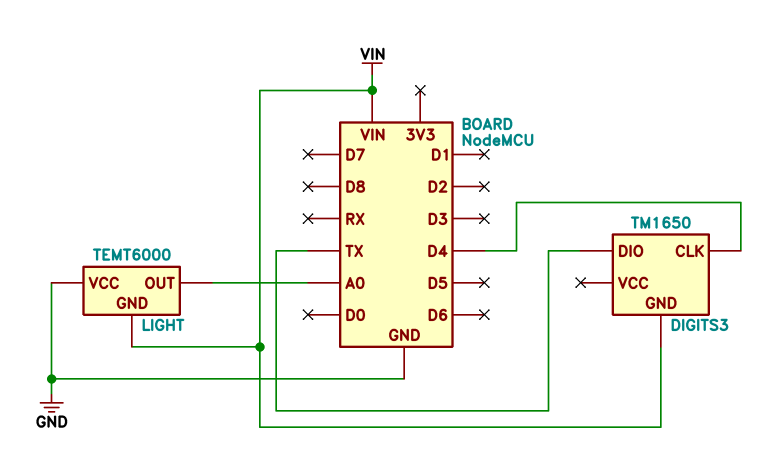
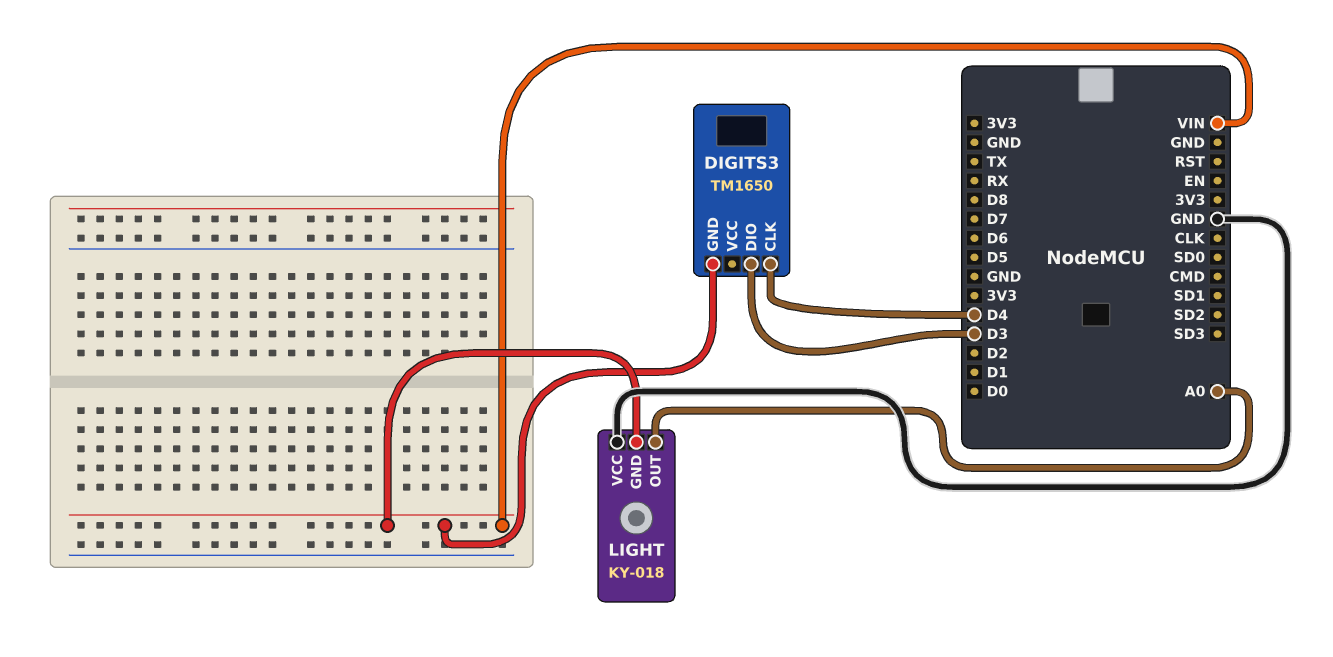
DIGITS3 pin DIO: TX -> D3
LIGHT: TEMT6000 -> KY-018

